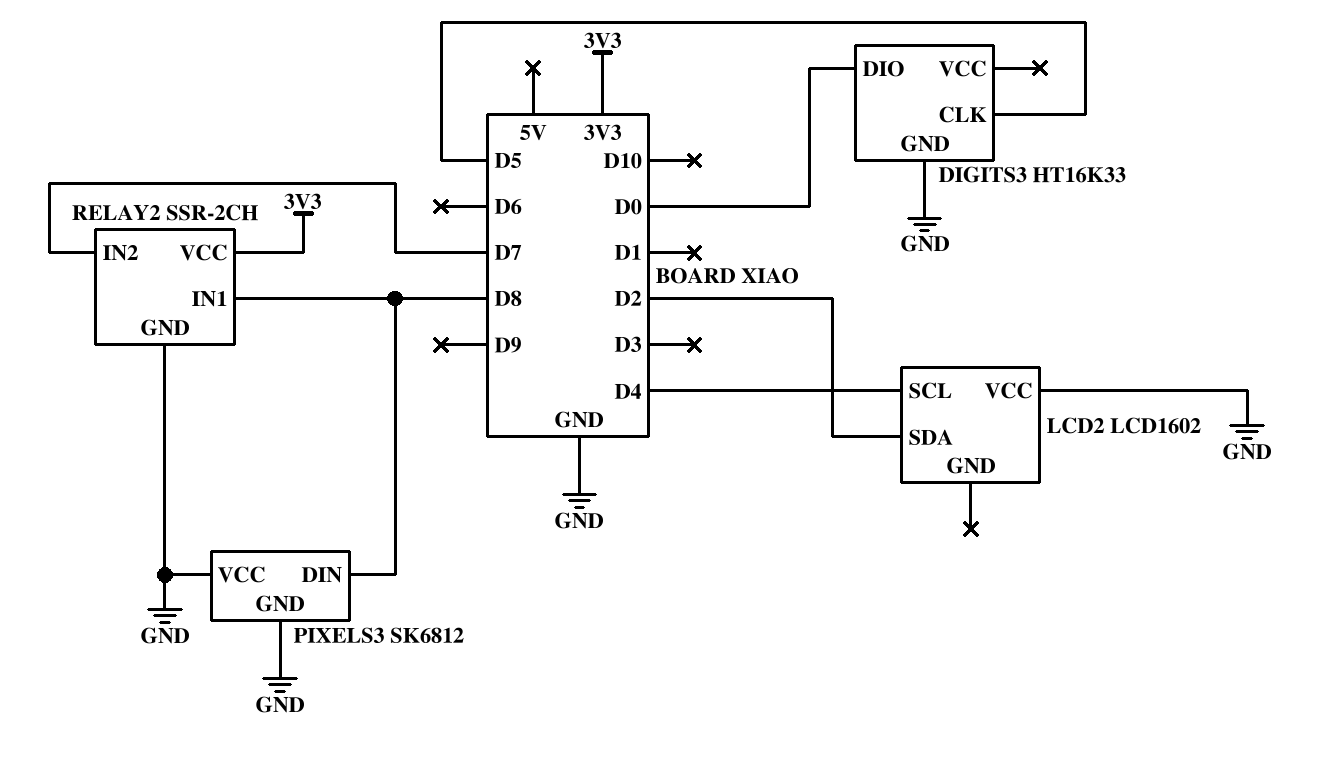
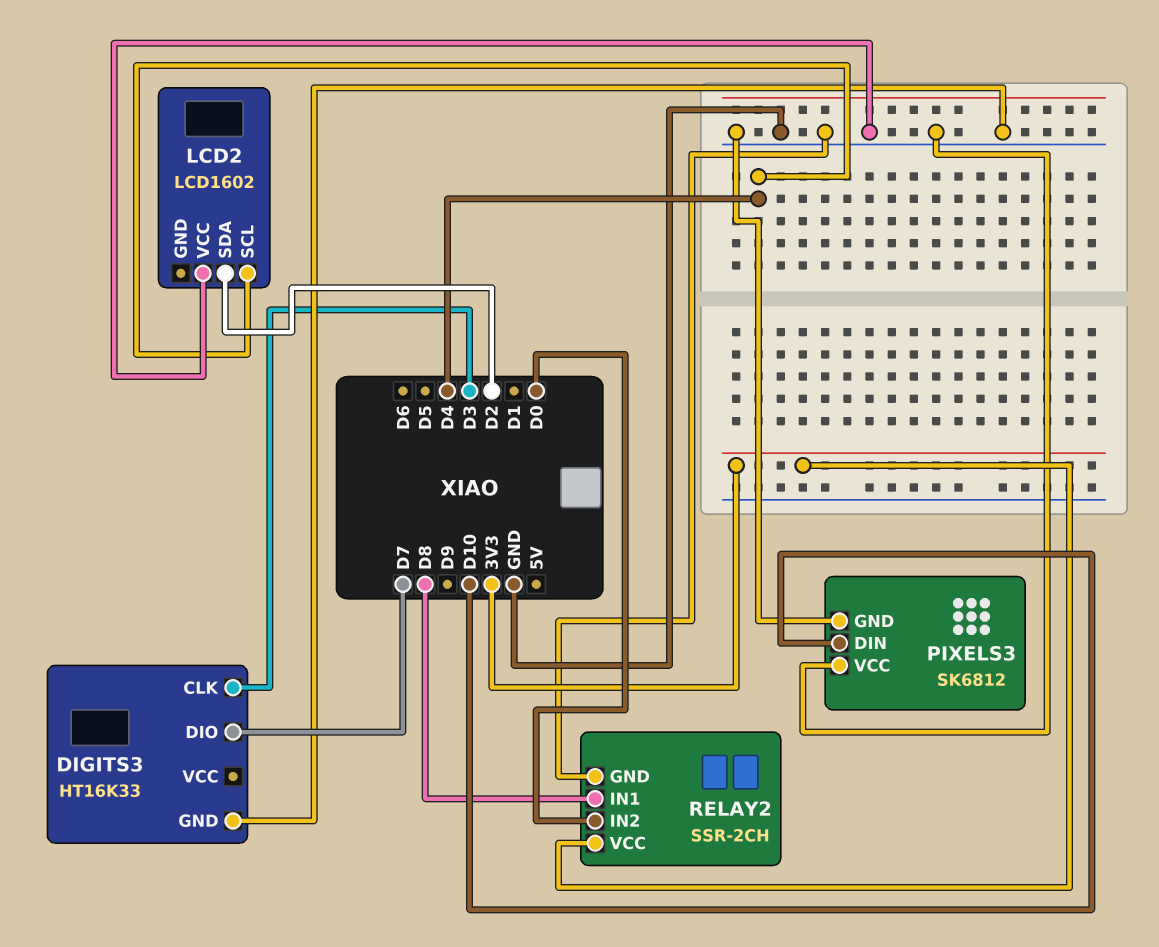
DIGITS3 pin CLK: D5 -> D3
DIGITS3 pin DIO: D0 -> D7
PIXELS3 pin DIN: D8 -> D10
RELAY2 pin IN2: D7 -> D0

